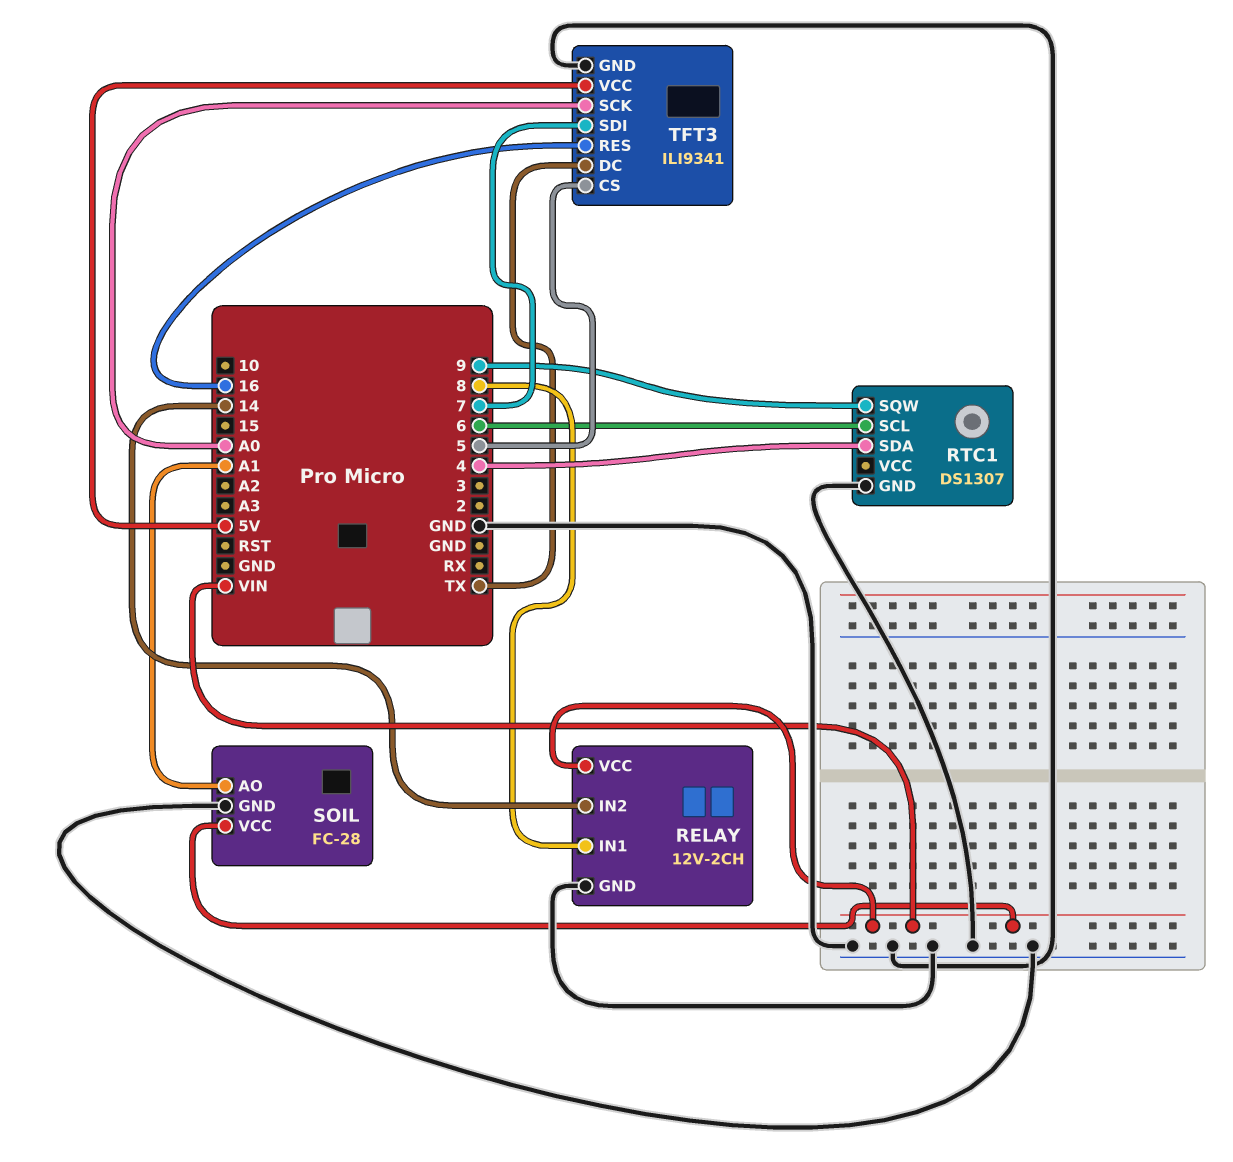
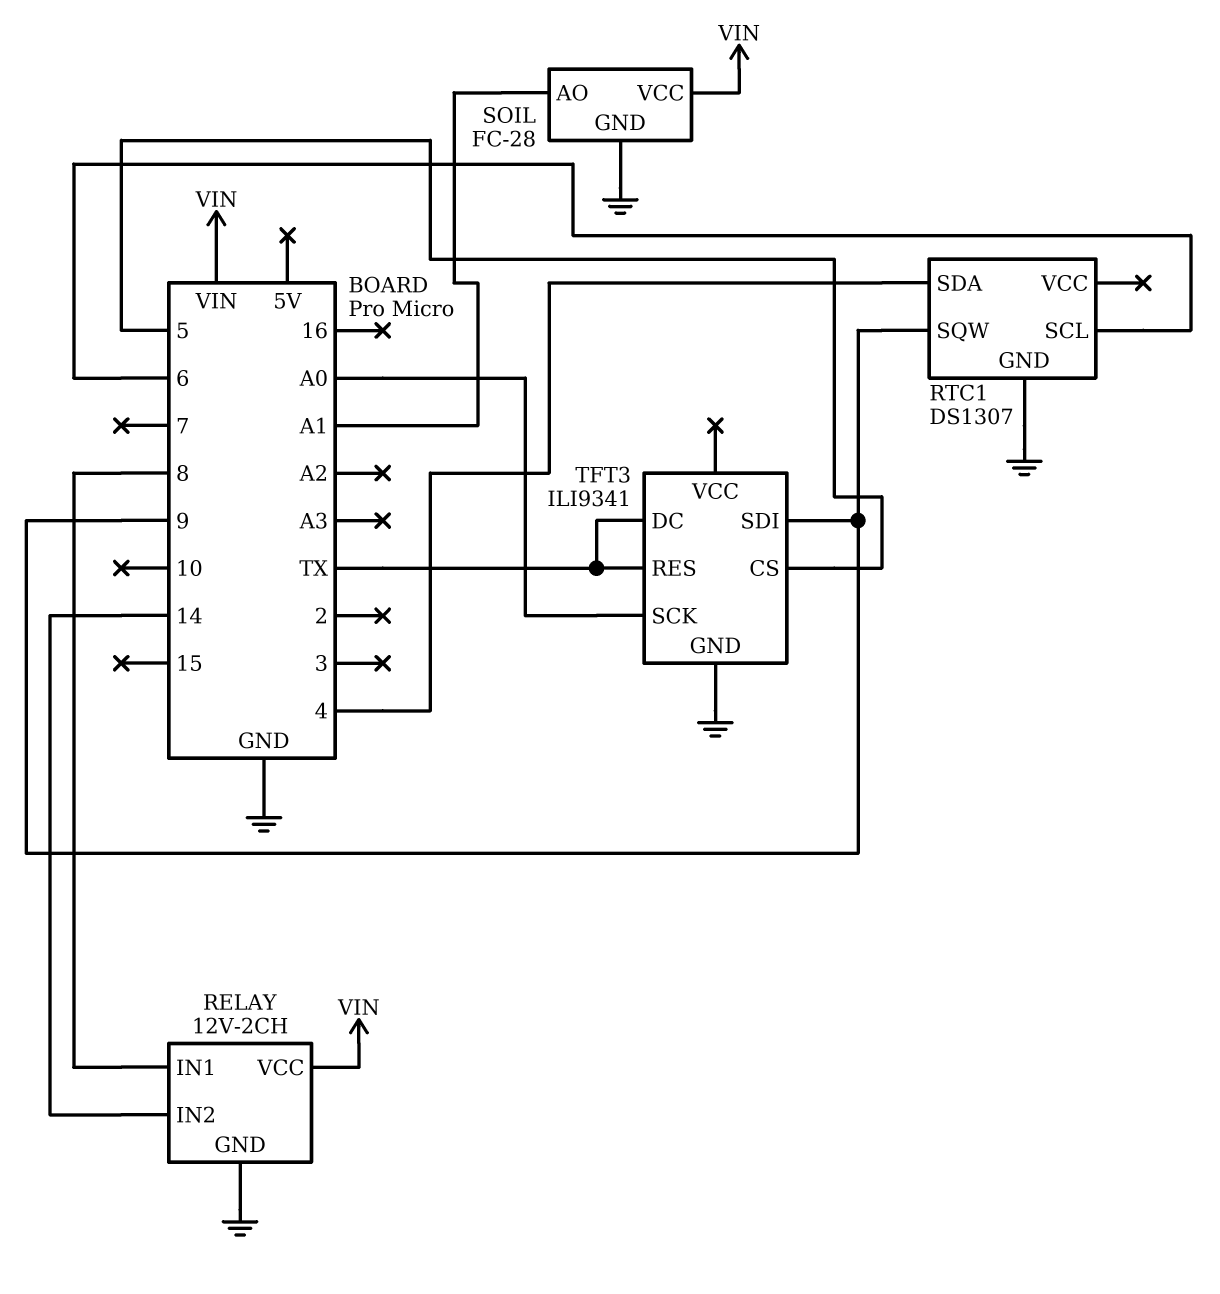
TFT3 pin RES: 16 -> TX
TFT3 pin SDI: 7 -> 9
TFT3 pin VCC: 5V -> none

